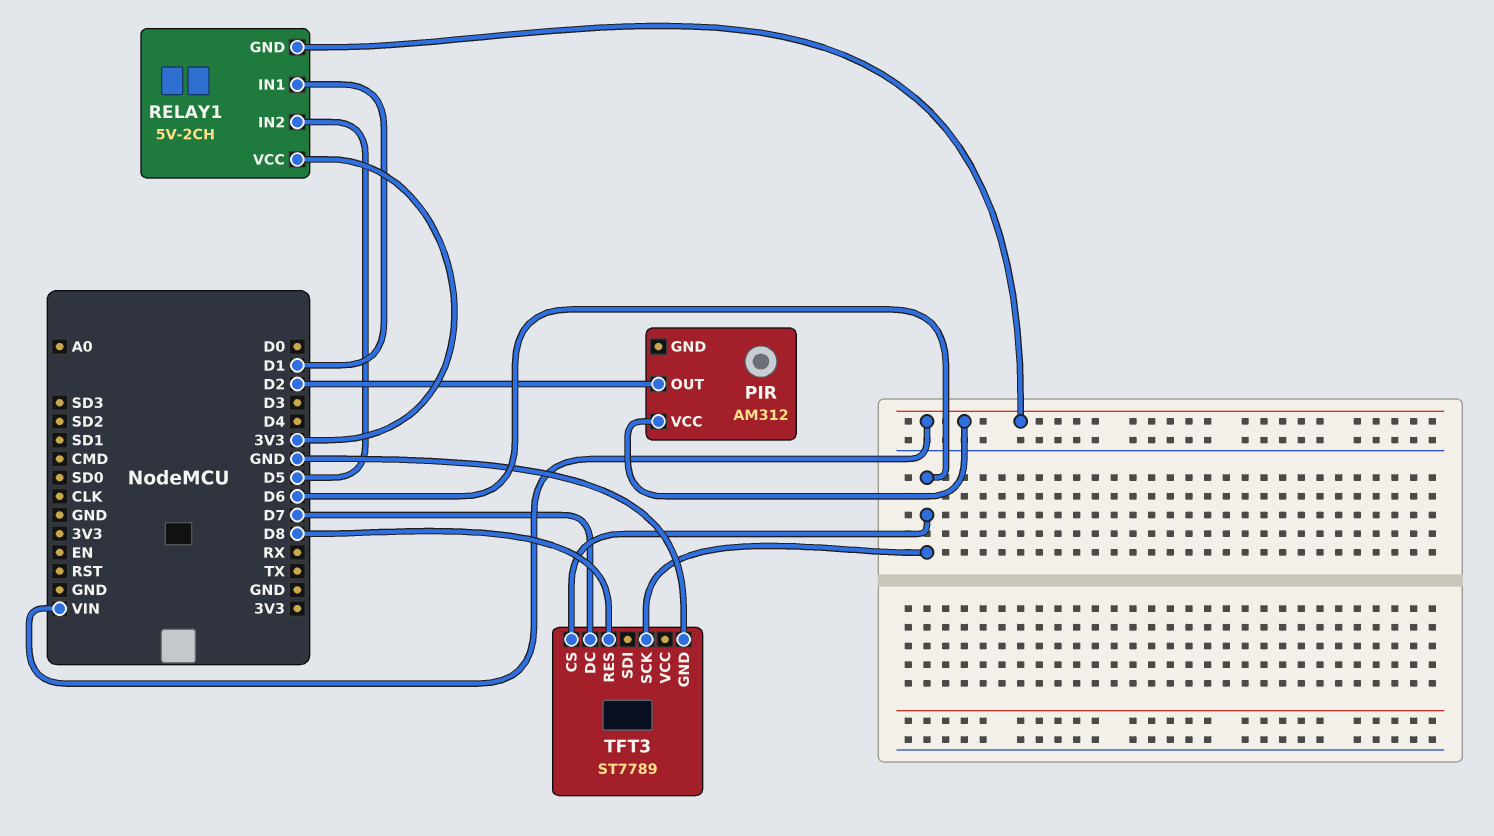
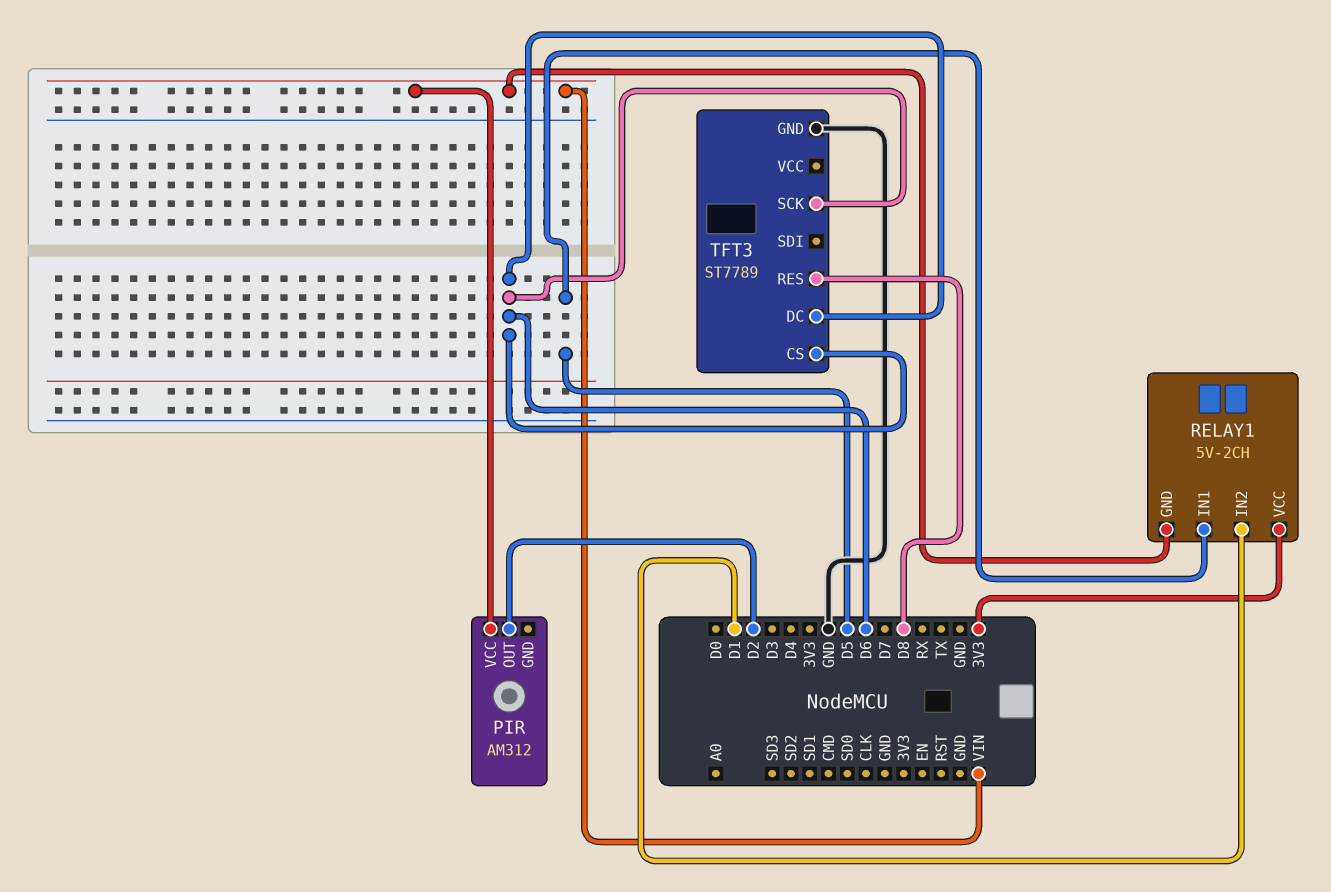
RELAY1 pin IN1: D1 -> D5
RELAY1 pin IN2: D5 -> D1
TFT3 pin DC: D7 -> D6

